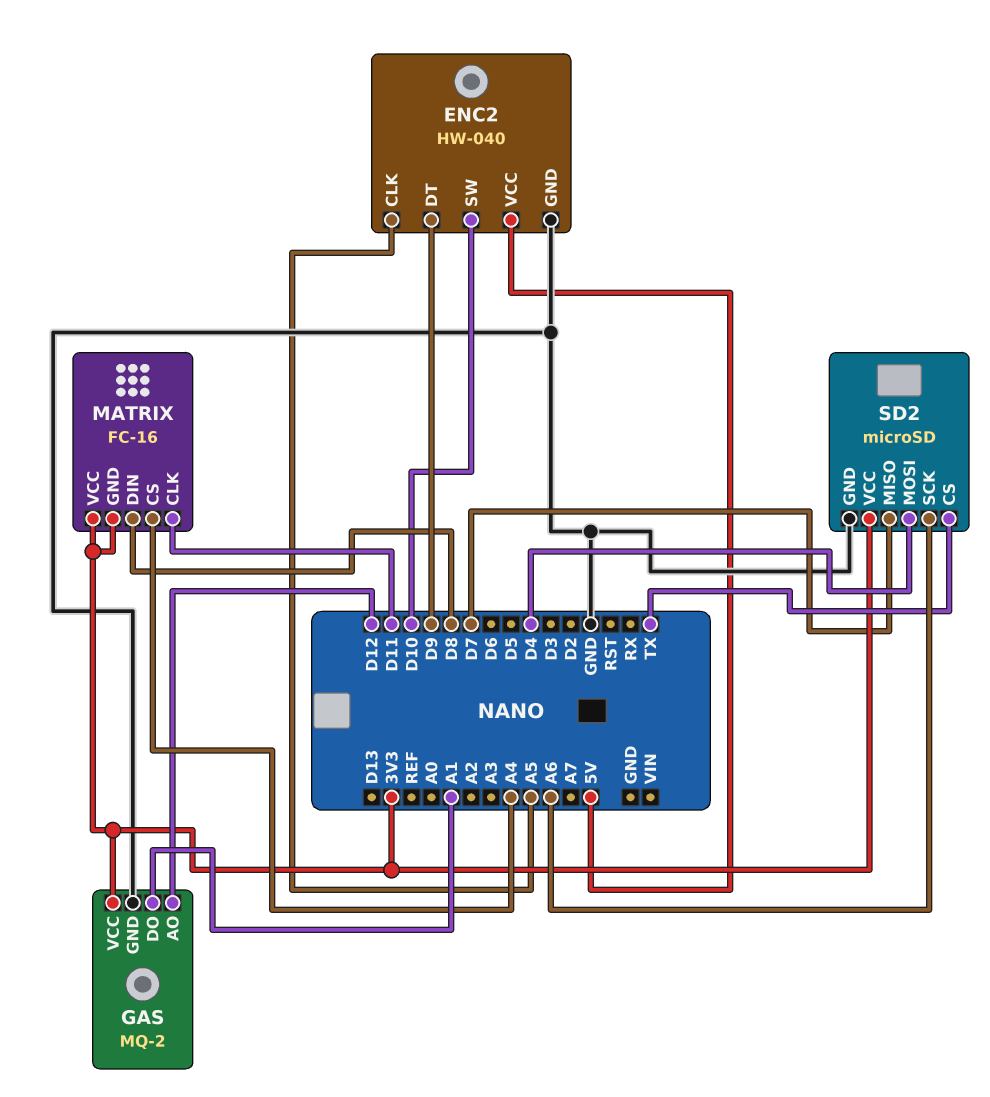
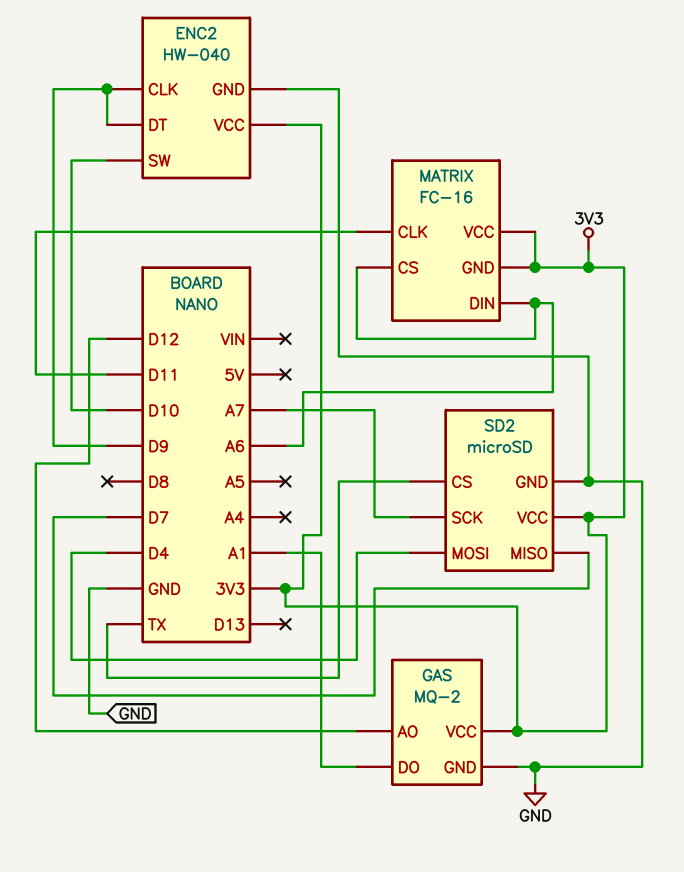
ENC2 pin CLK: A5 -> D9
ENC2 pin VCC: 5V -> 3V3
MATRIX pin CS: A4 -> A6
MATRIX pin DIN: D8 -> A6
SD2 pin SCK: A6 -> A7

